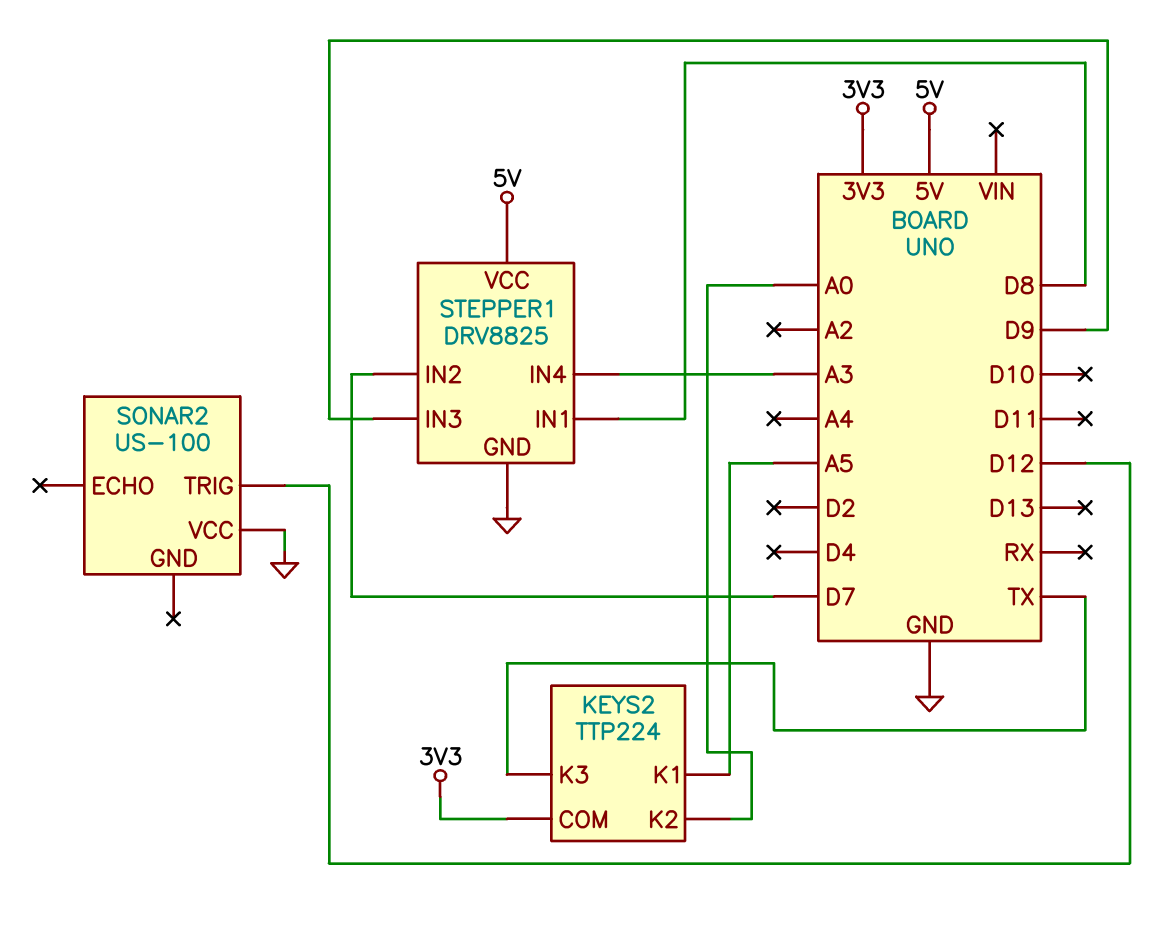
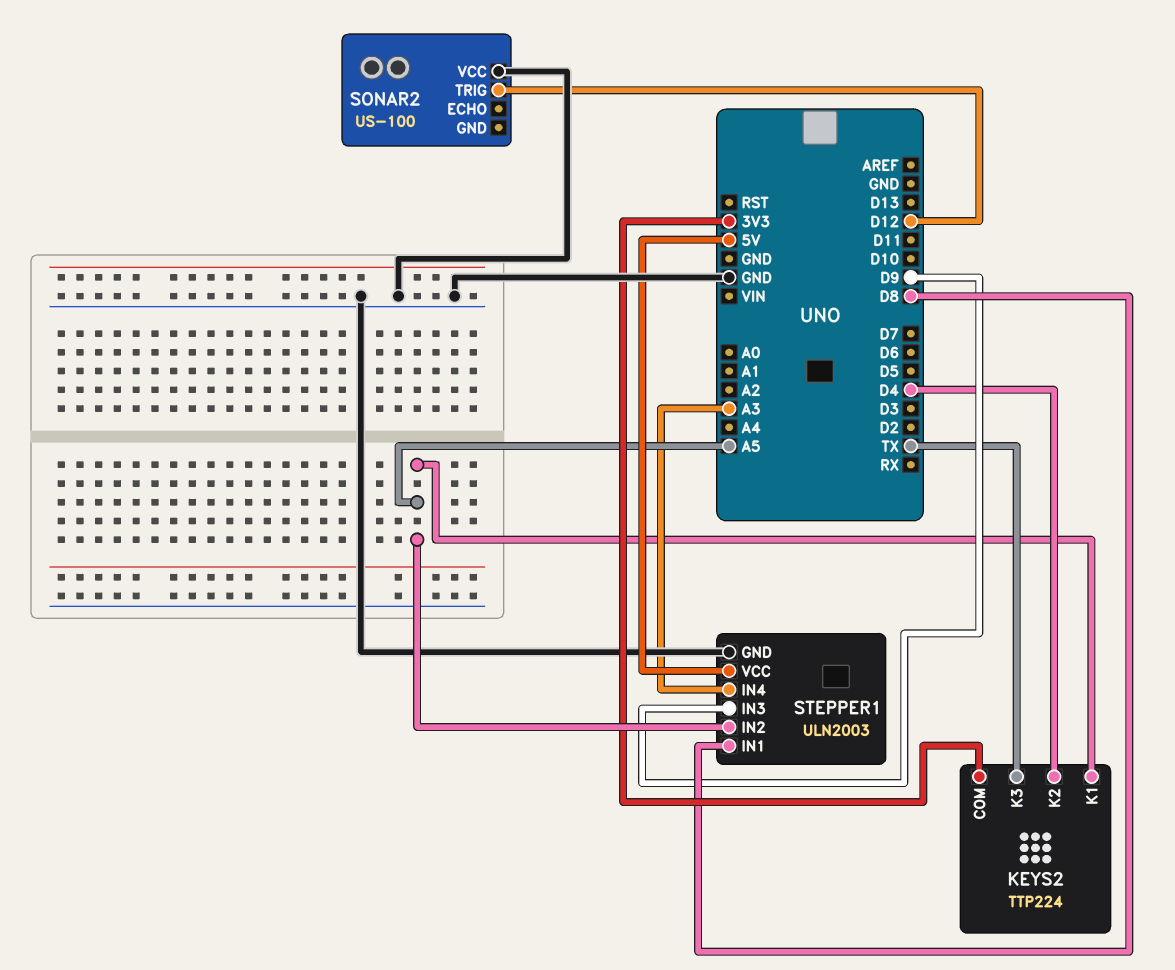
KEYS2 pin K2: A0 -> D4
STEPPER1: DRV8825 -> ULN2003
STEPPER1 pin IN2: D7 -> A5

